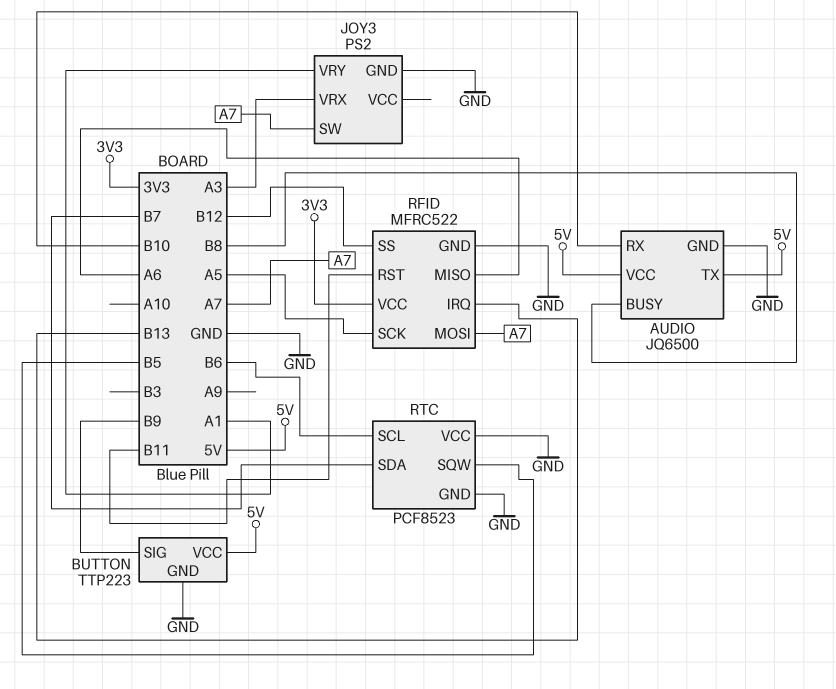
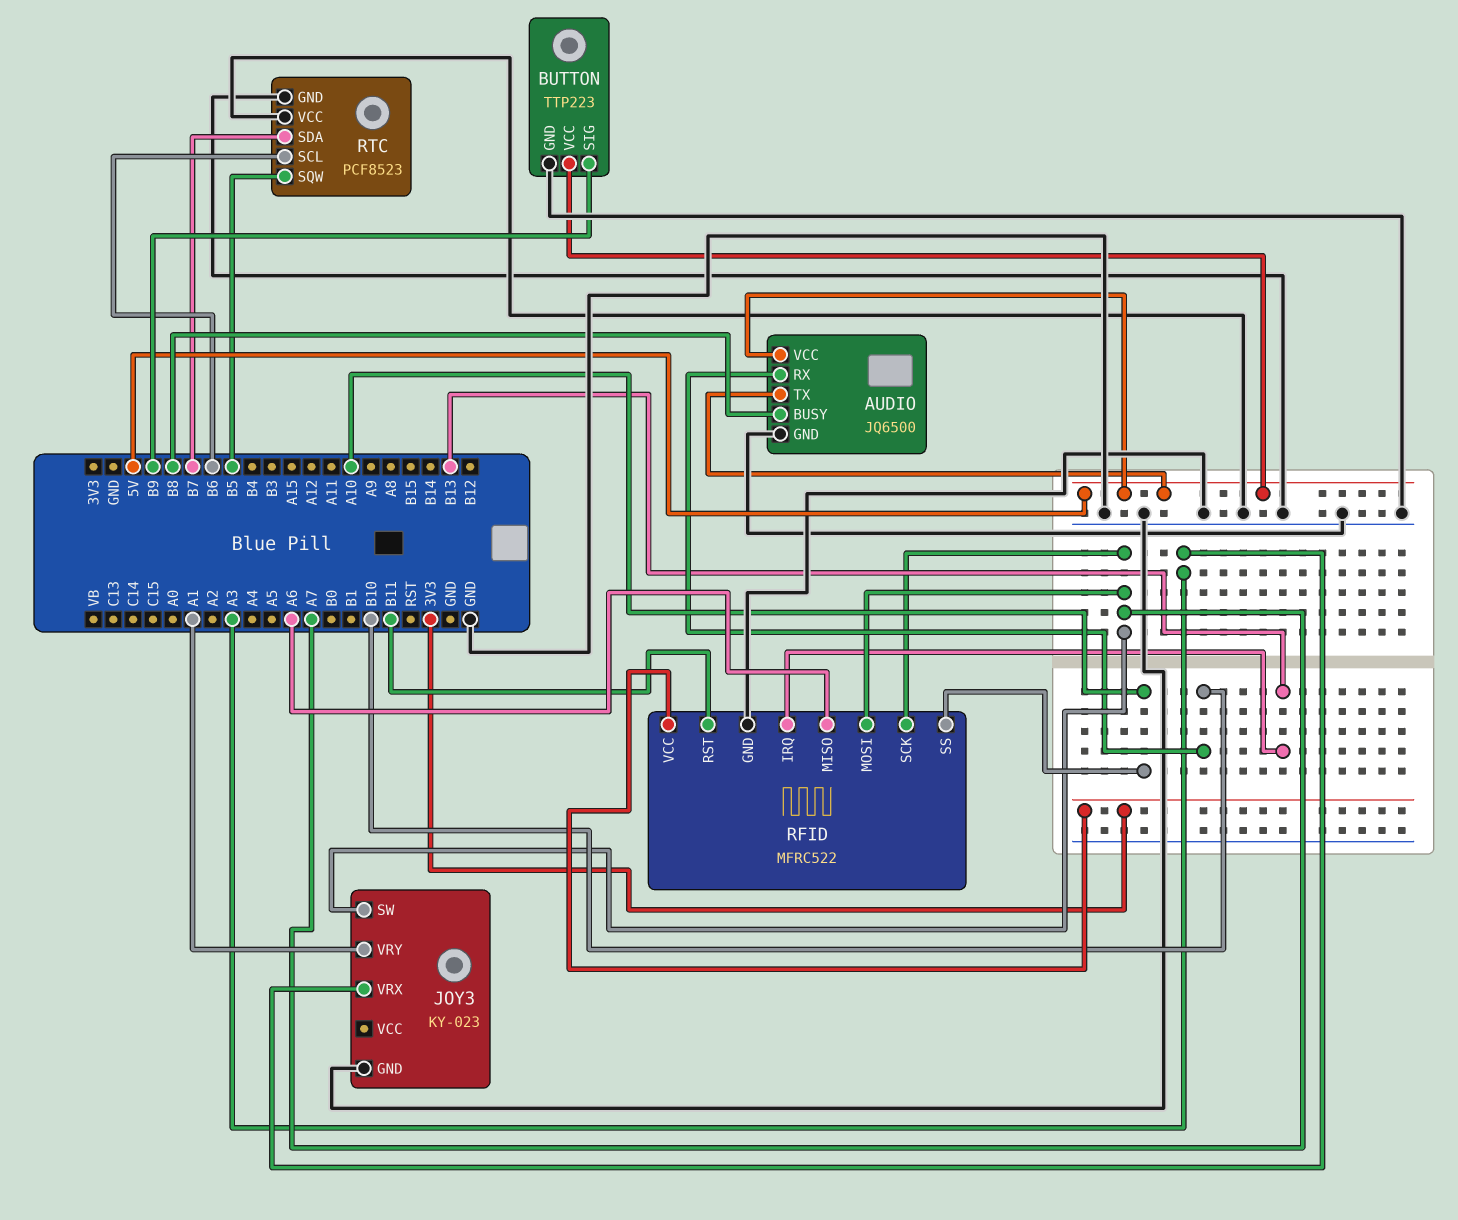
JOY3: PS2 -> KY-023
RFID pin SCK: A5 -> A7
RFID pin SS: B12 -> A10

